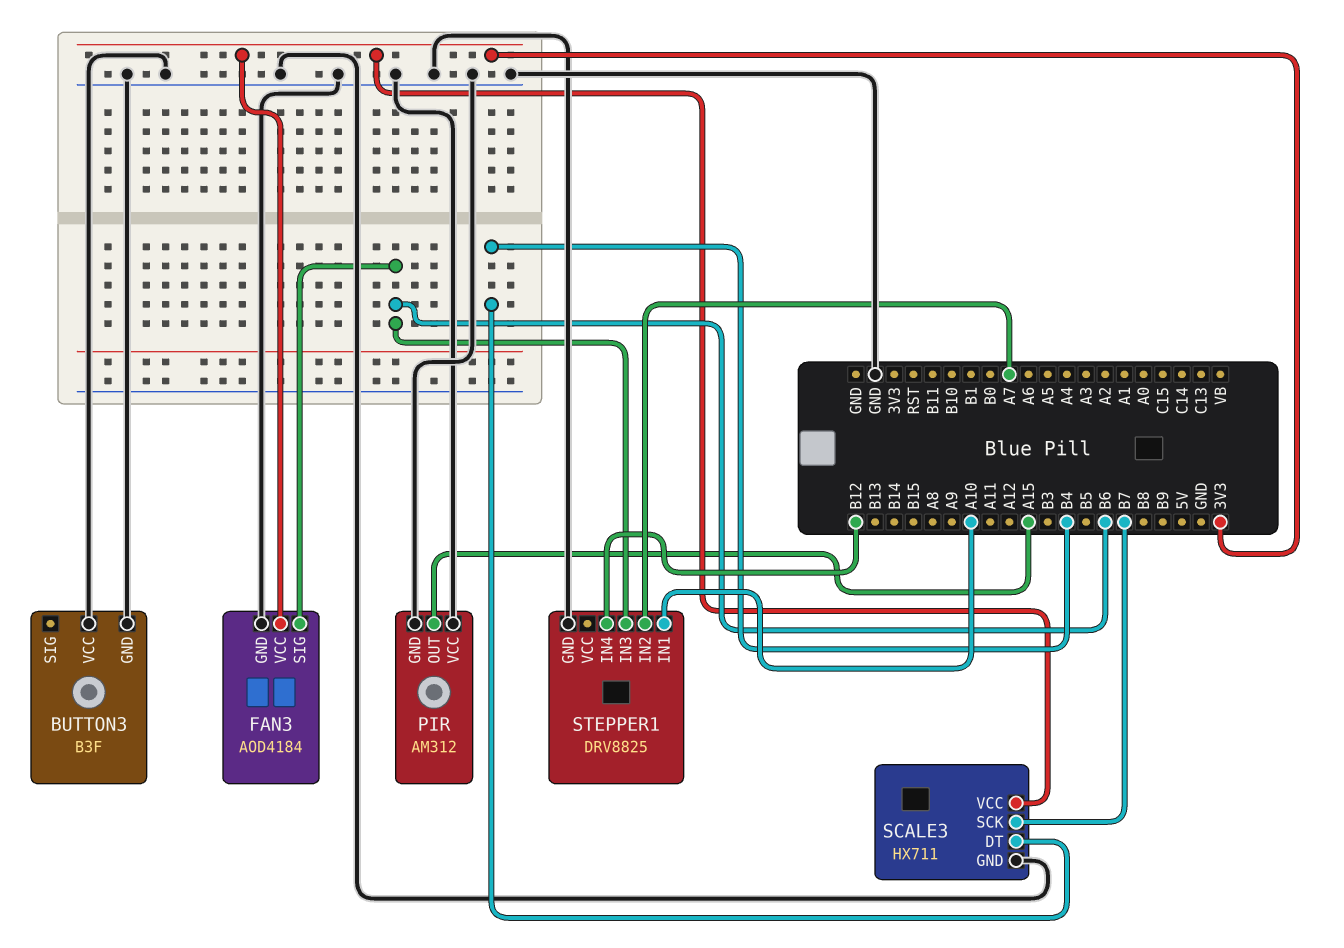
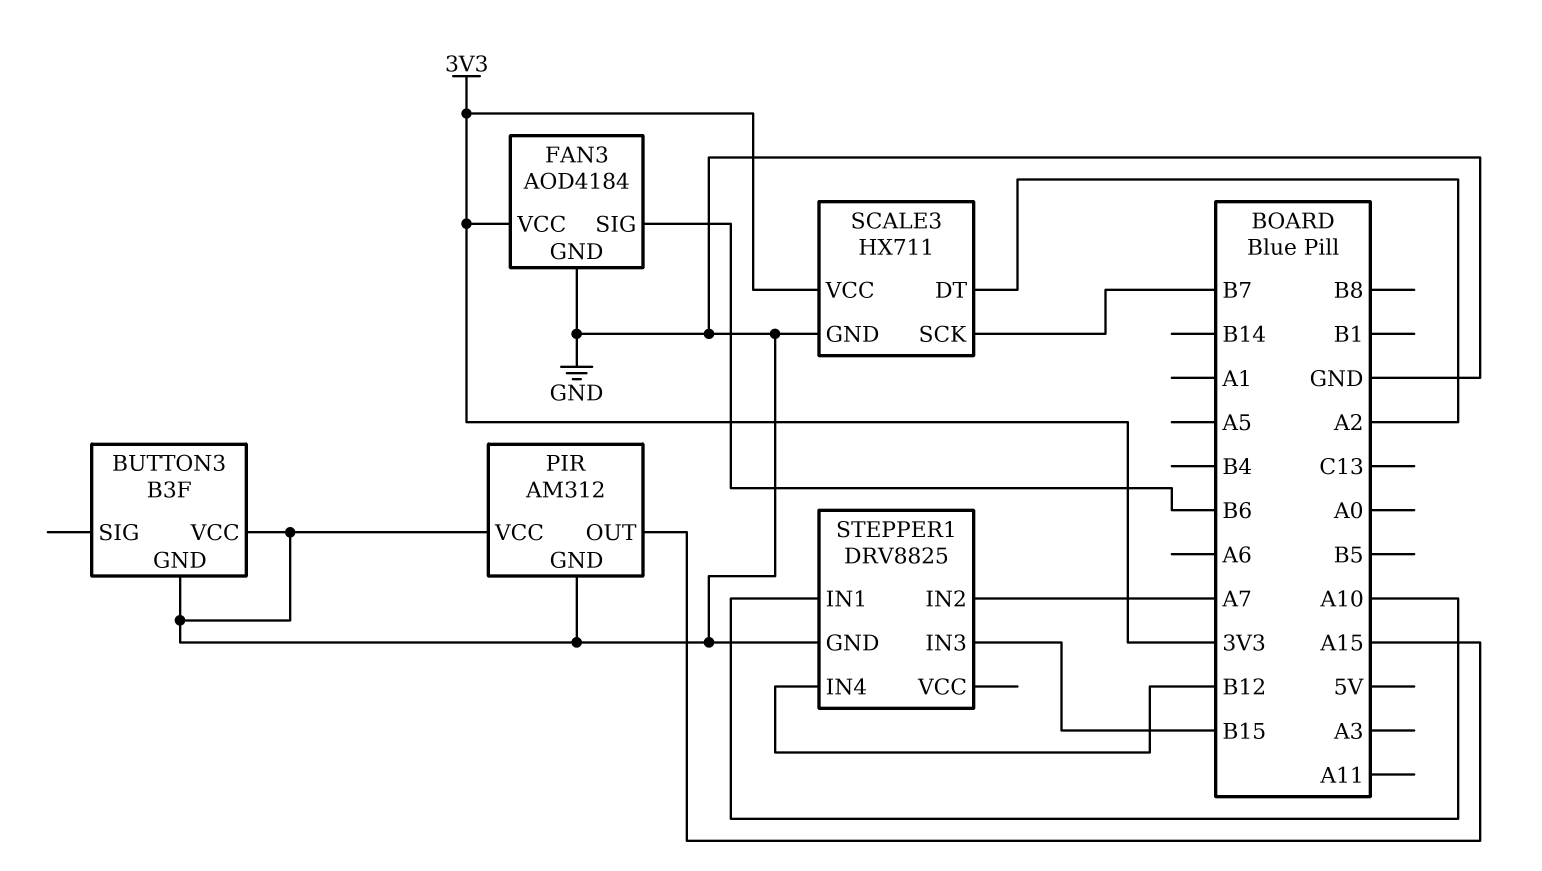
SCALE3 pin DT: B4 -> A2
STEPPER1 pin IN3: B6 -> B15

